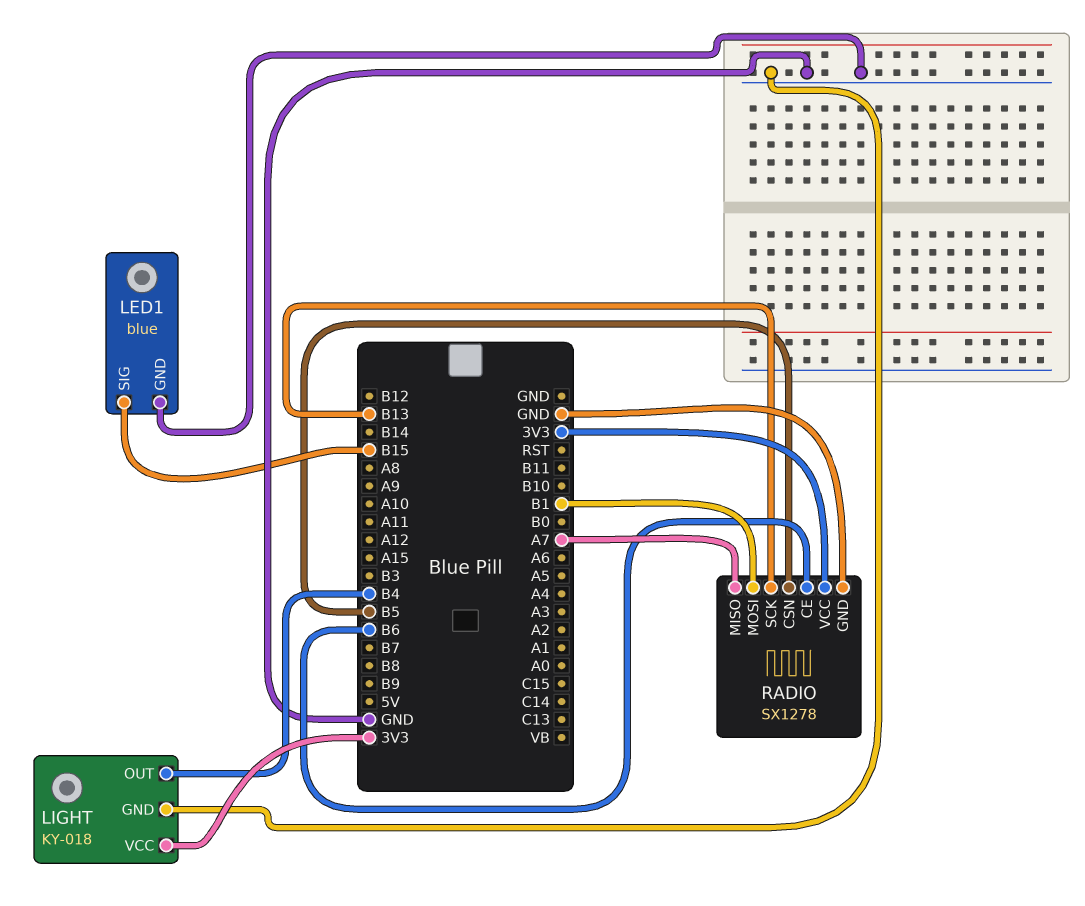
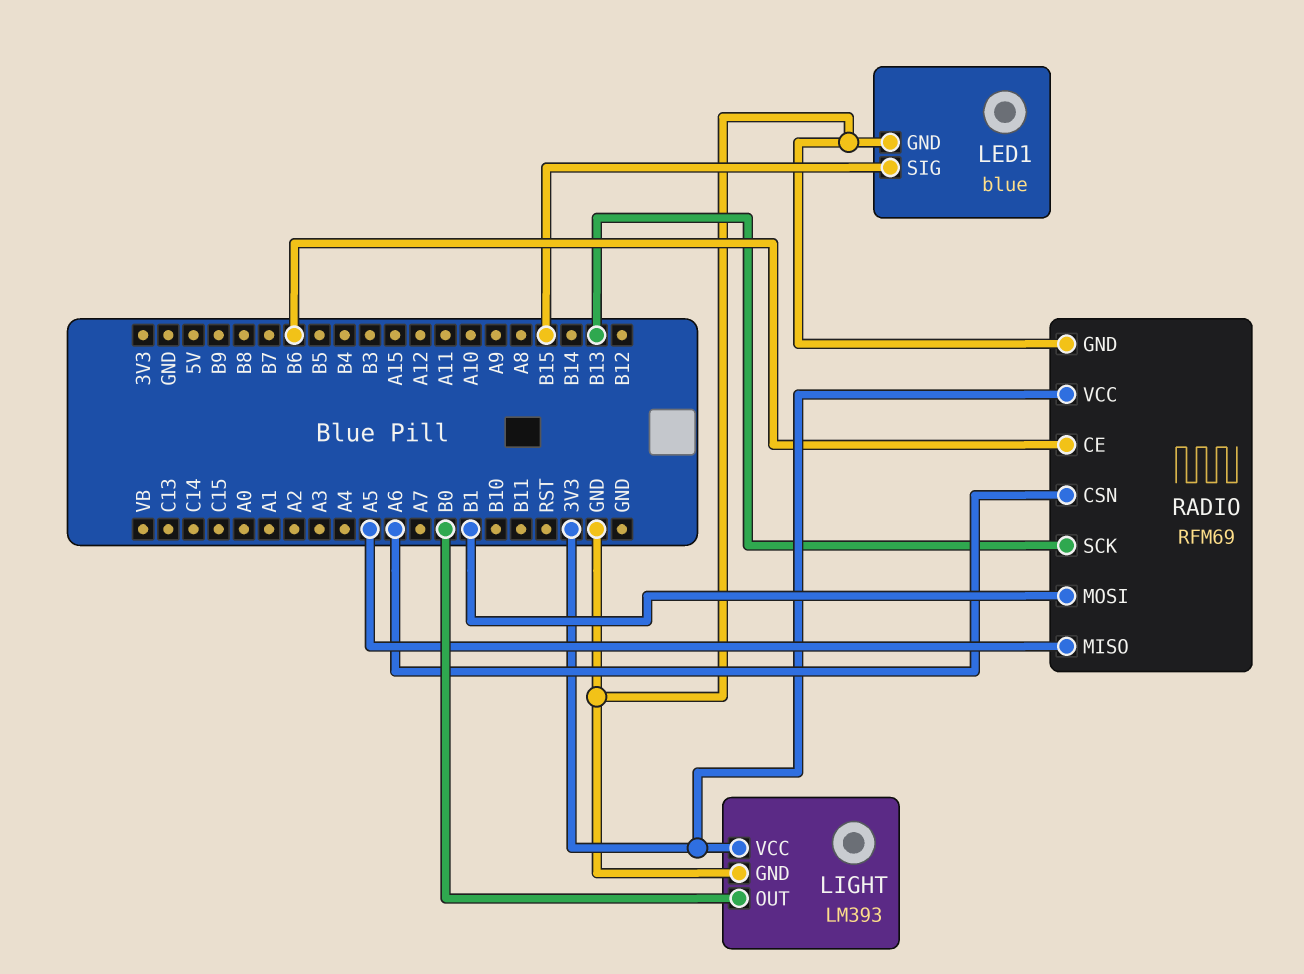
LIGHT: KY-018 -> LM393
LIGHT pin OUT: B4 -> B0
RADIO: SX1278 -> RFM69
RADIO pin CSN: B5 -> A6
RADIO pin MISO: A7 -> A5

